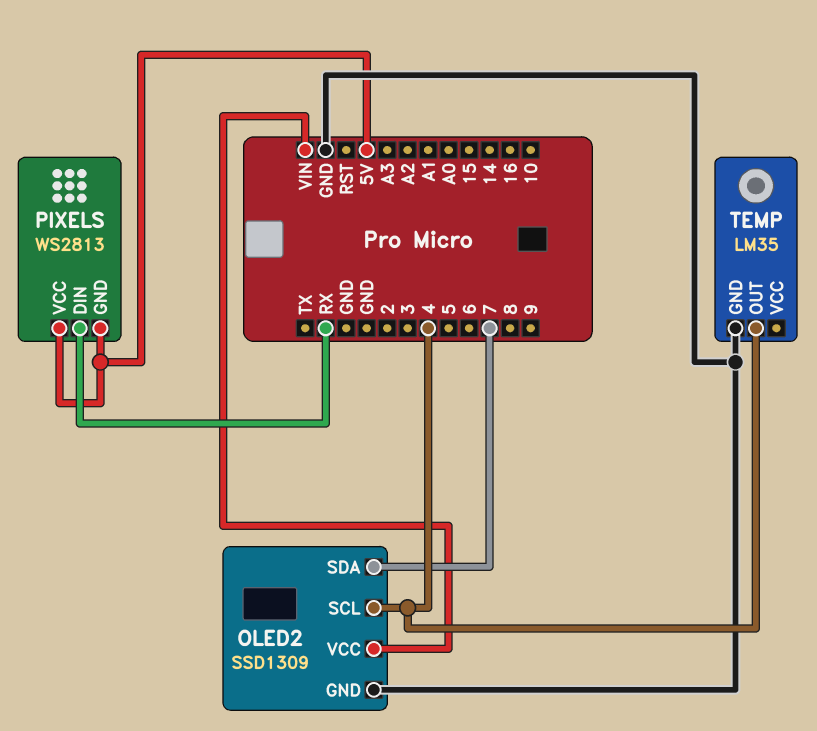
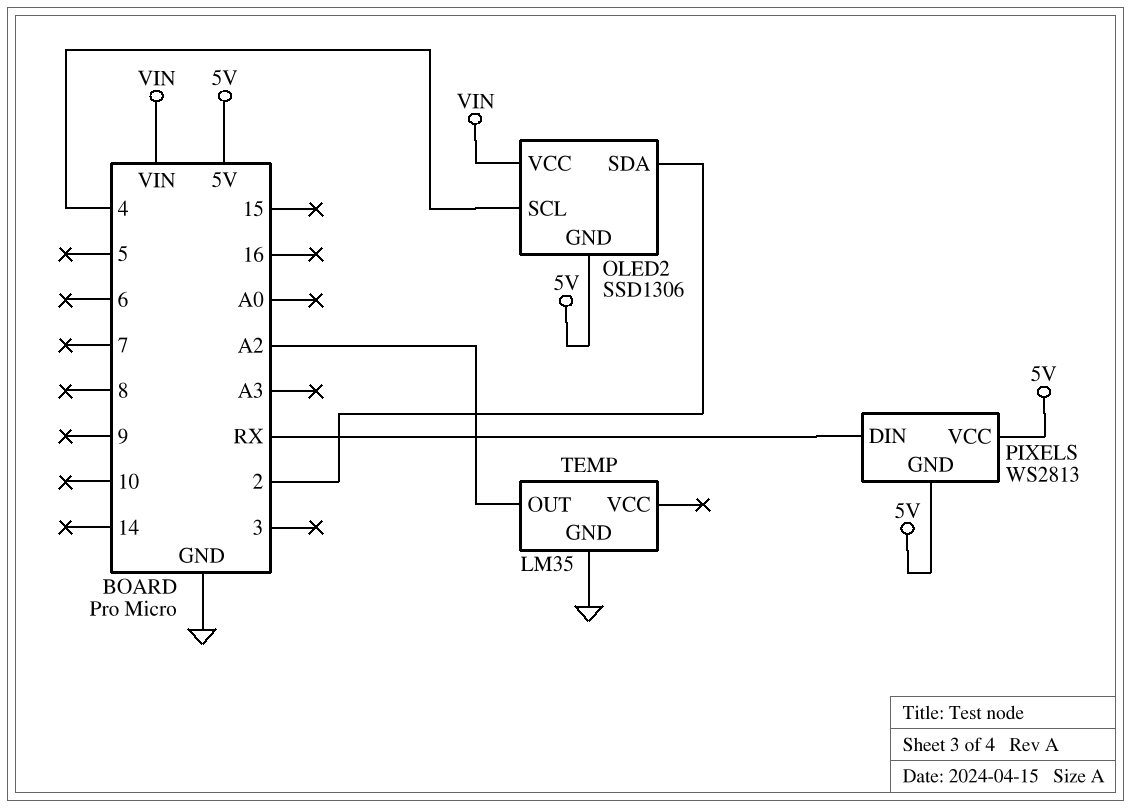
OLED2: SSD1309 -> SSD1306
OLED2 pin GND: GND -> 5V
OLED2 pin SDA: 7 -> 2
TEMP pin OUT: 4 -> A2

